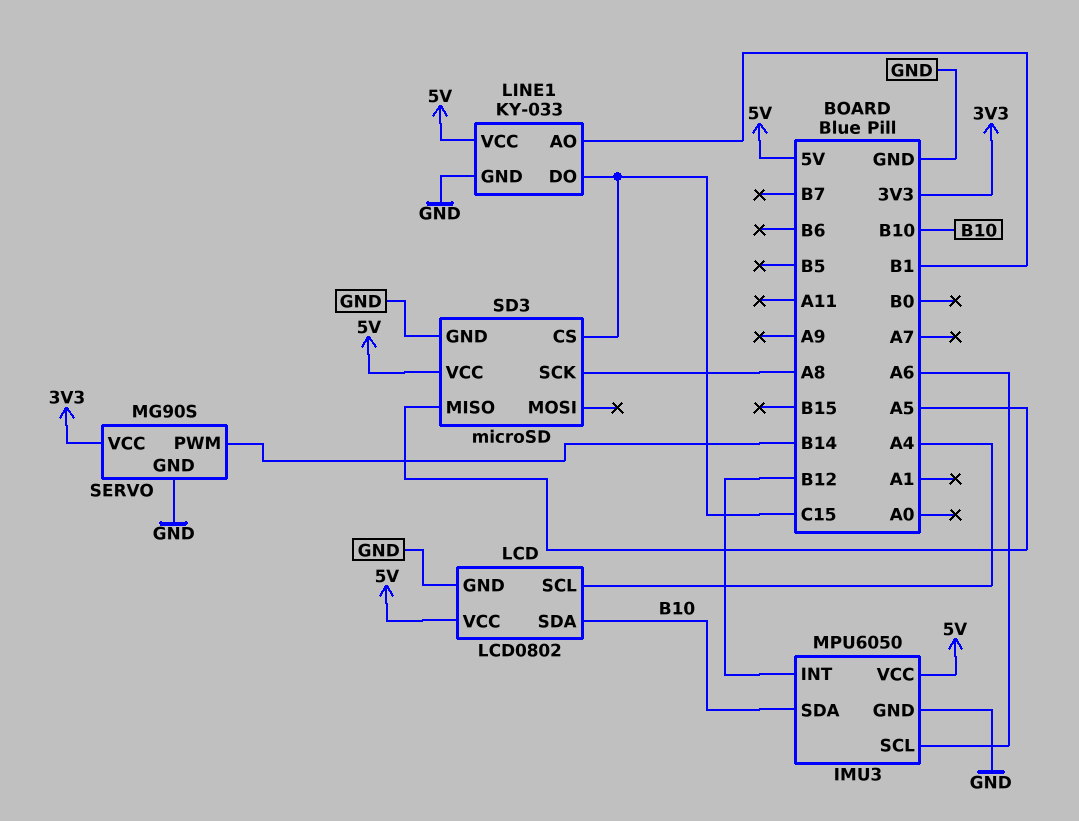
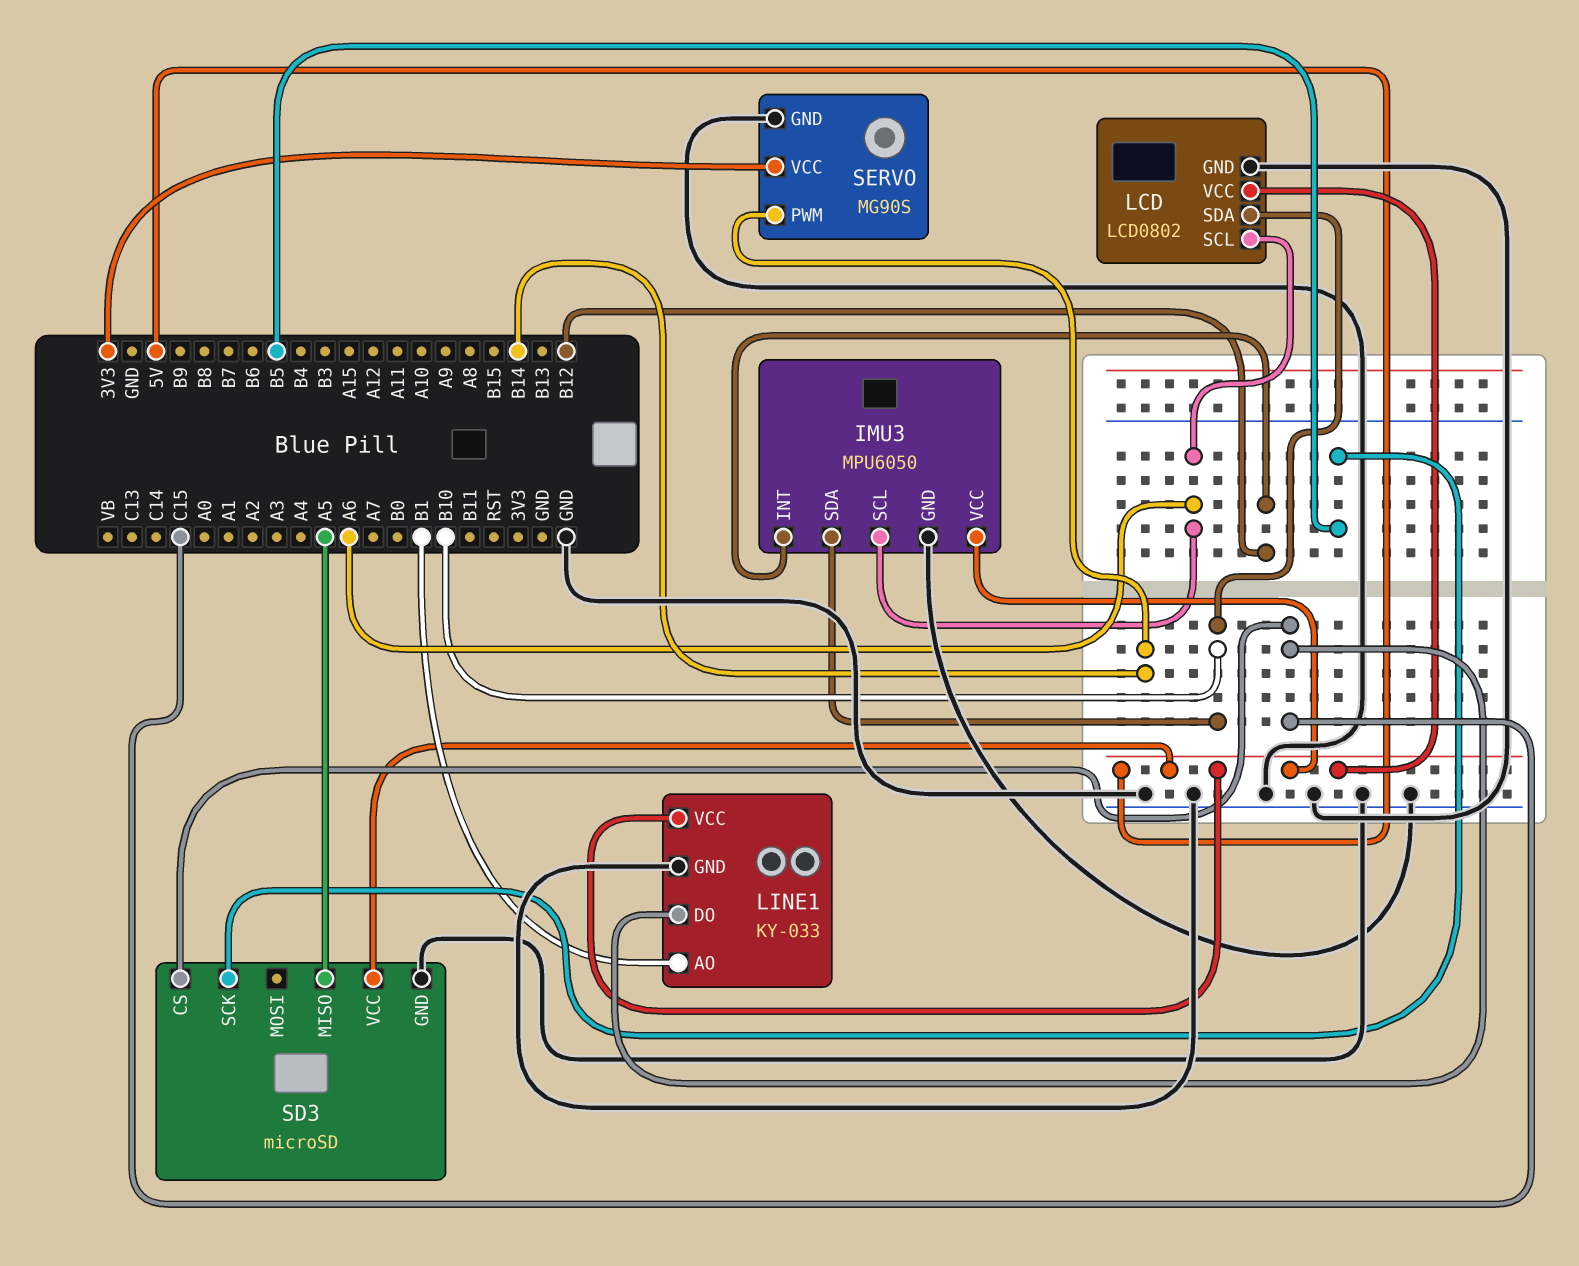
LCD pin SCL: A4 -> A6
SD3 pin SCK: A8 -> B5

